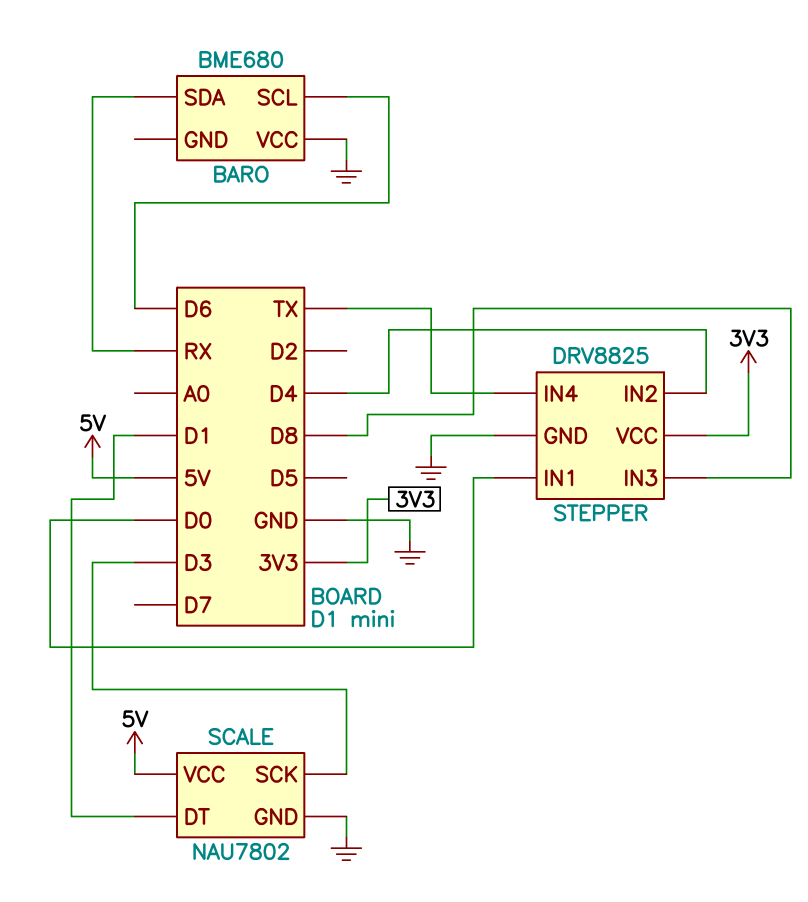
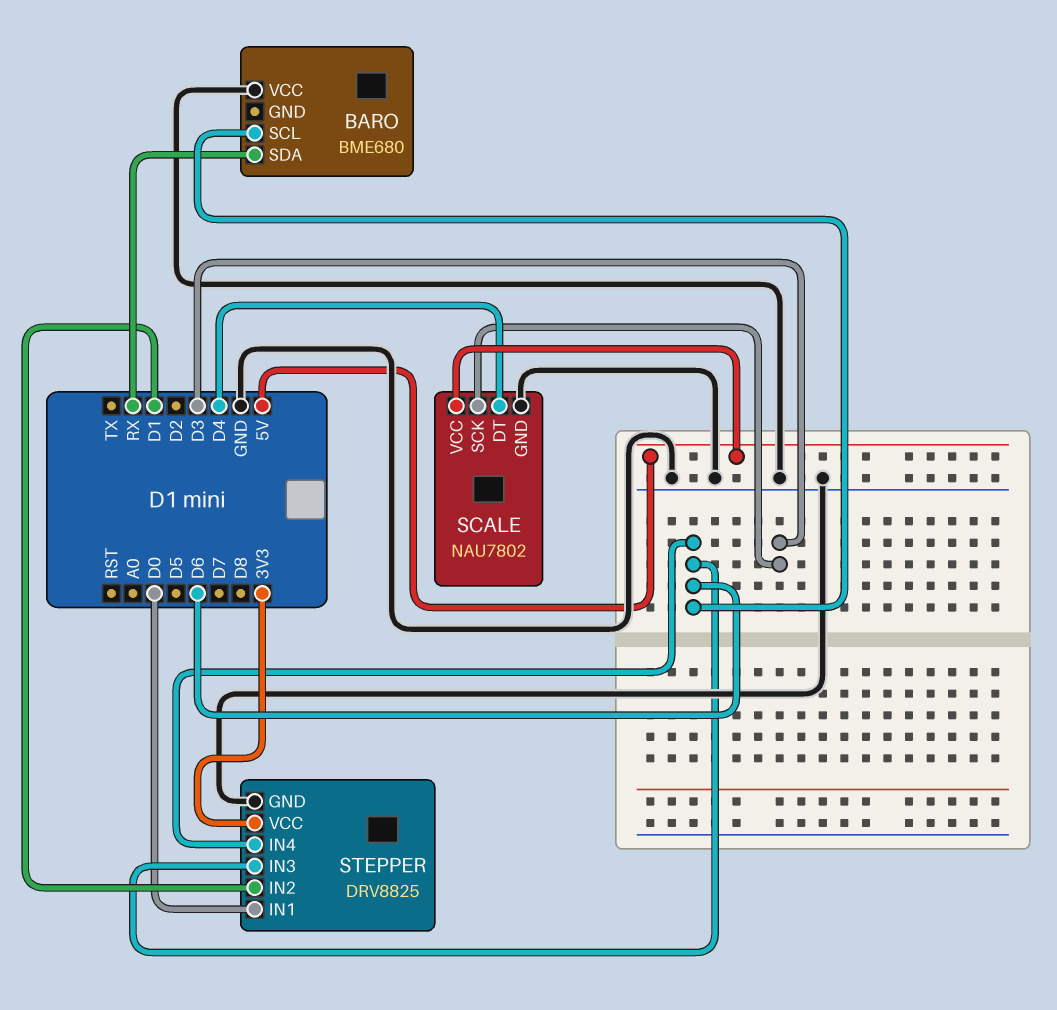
SCALE pin DT: D1 -> D4
STEPPER pin IN2: D4 -> D1
STEPPER pin IN3: D8 -> D6
STEPPER pin IN4: TX -> D6

